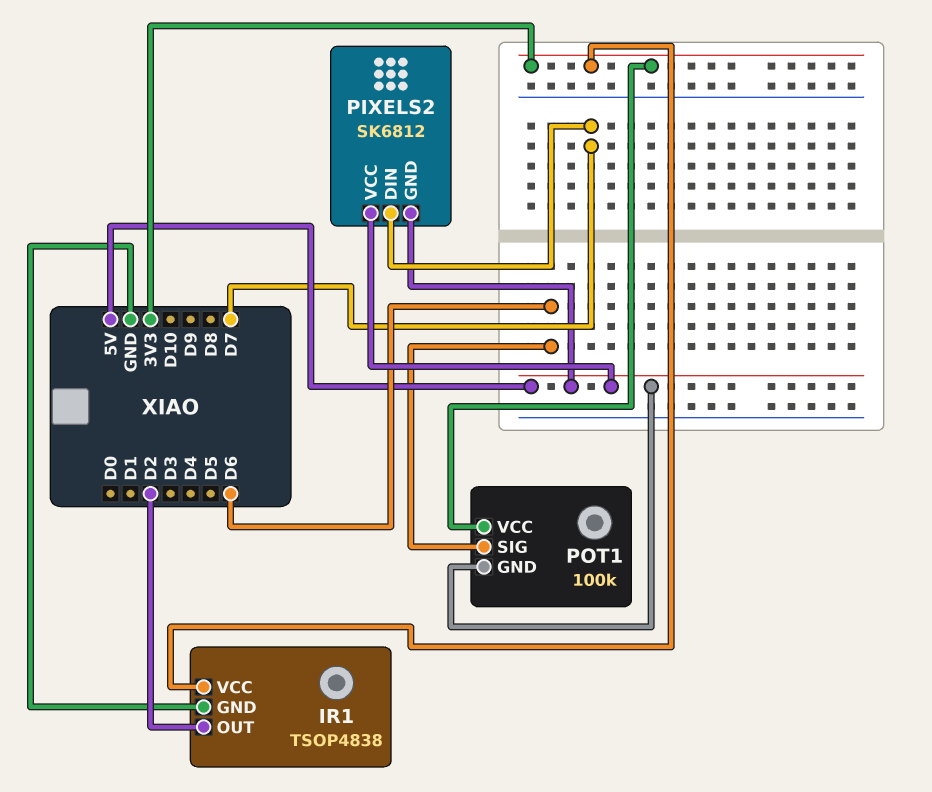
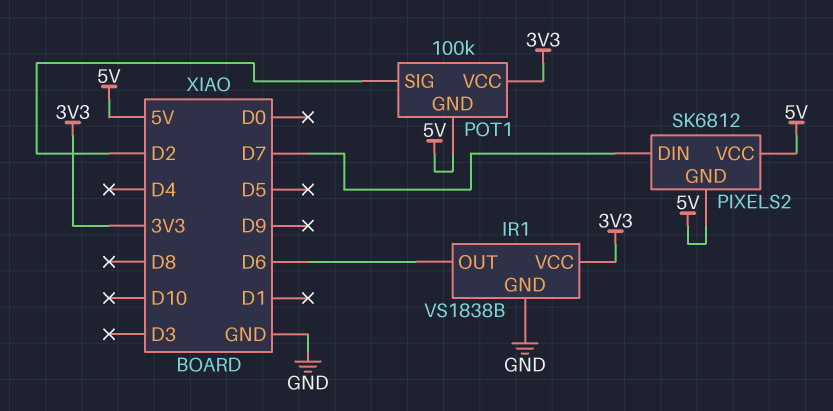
IR1: TSOP4838 -> VS1838B
IR1 pin OUT: D2 -> D6
POT1 pin SIG: D6 -> D2

